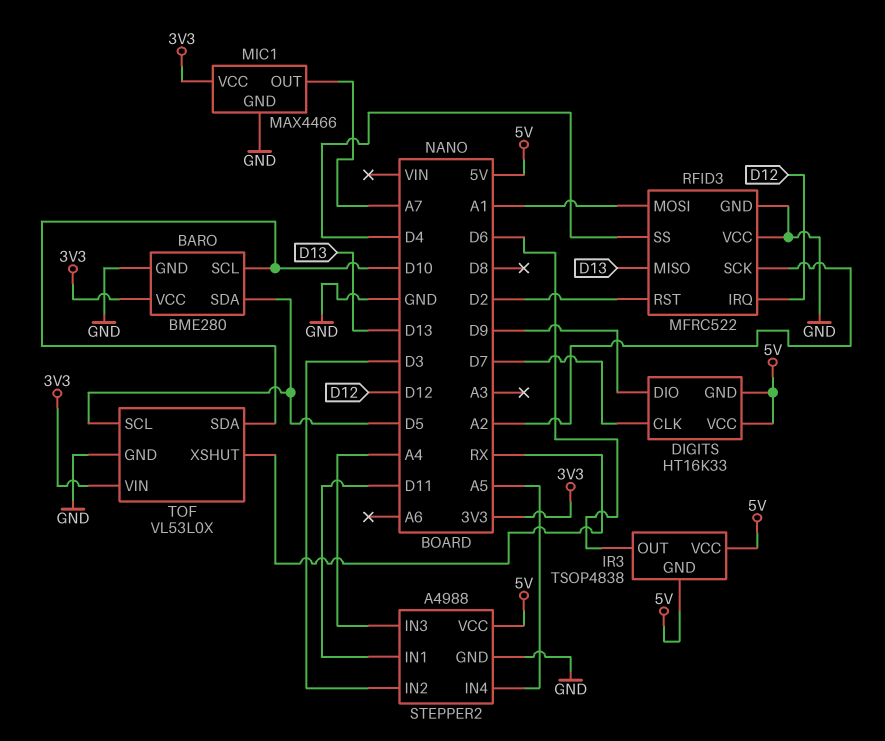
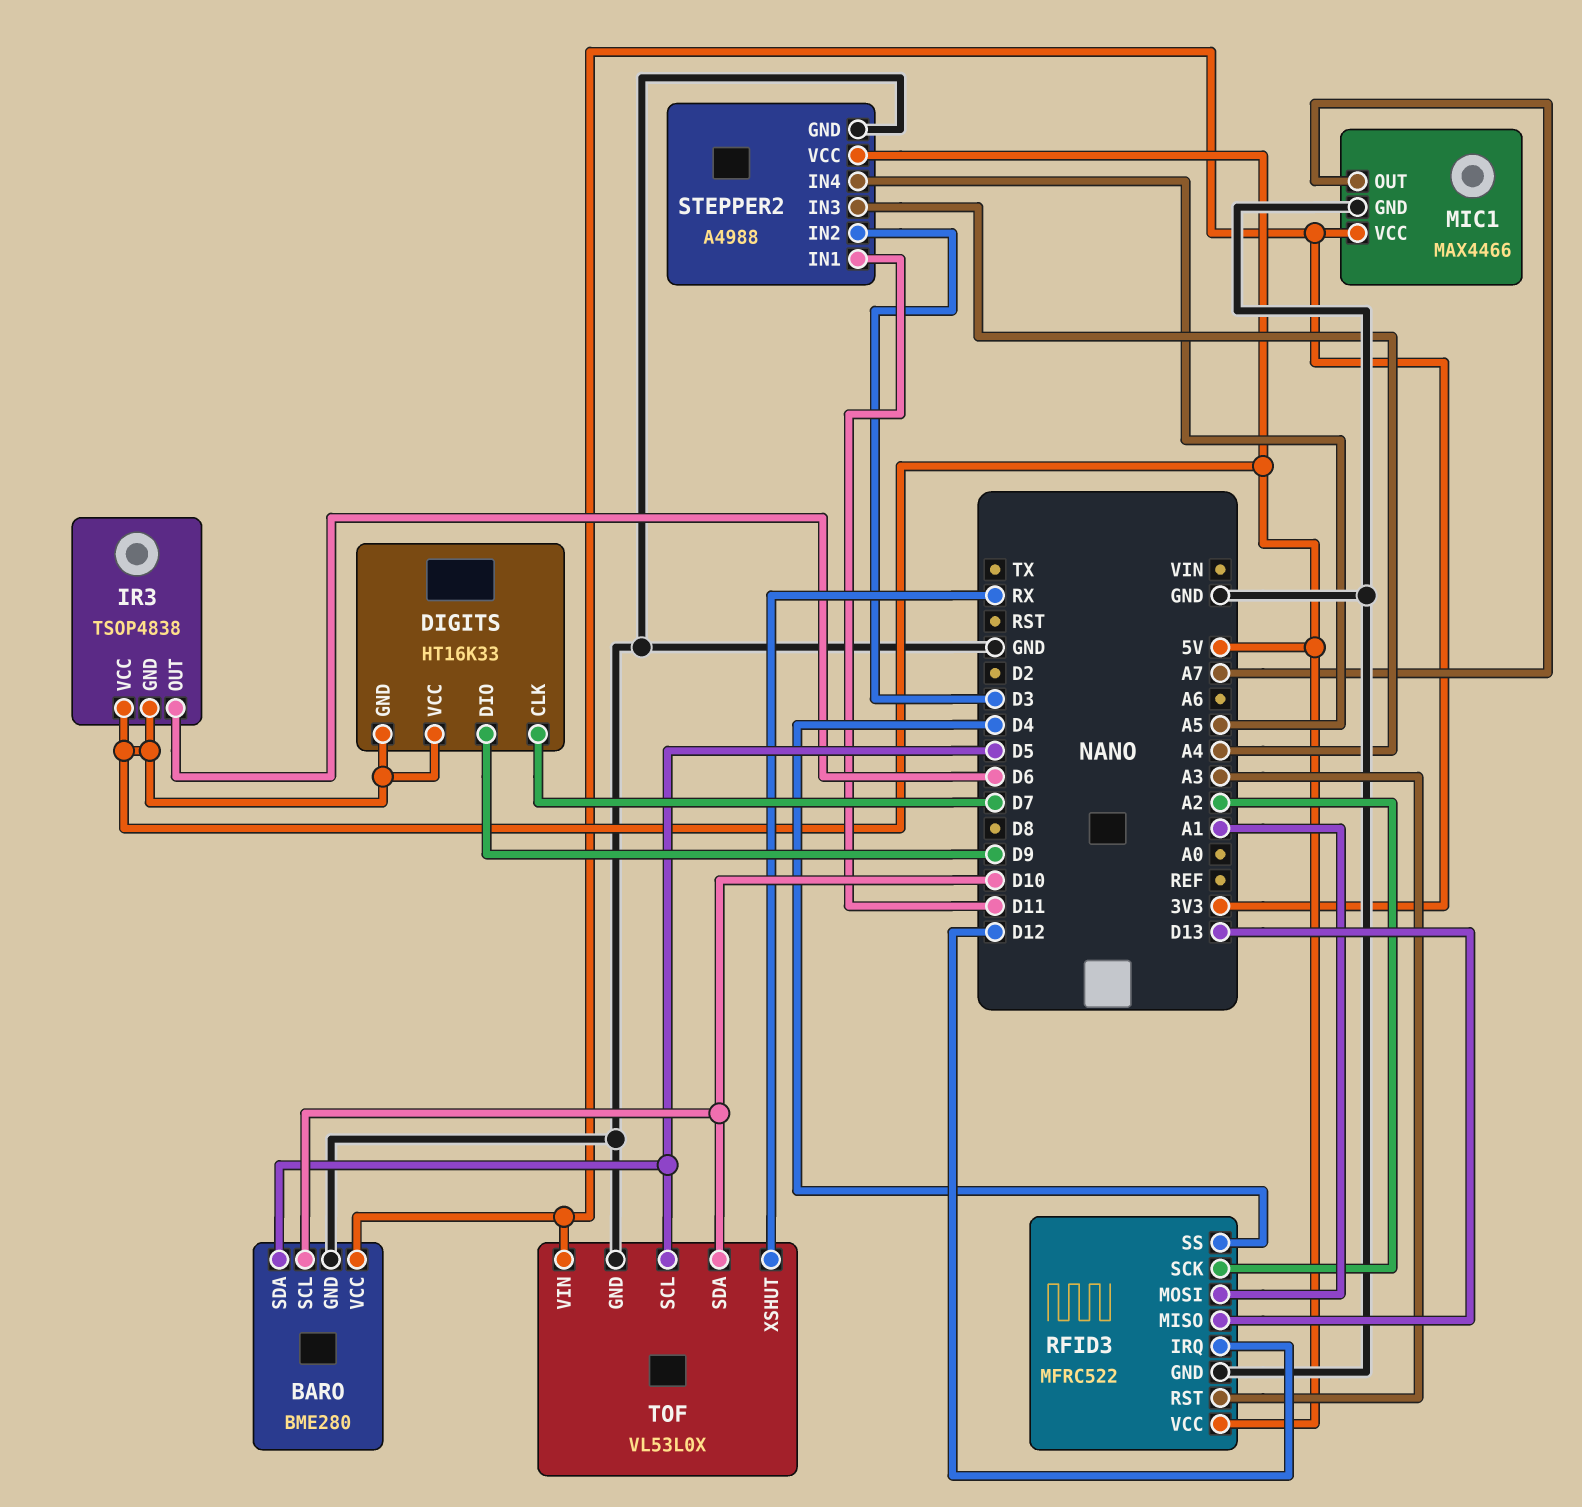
RFID3 pin RST: D2 -> A3
RFID3 pin VCC: GND -> 5V

